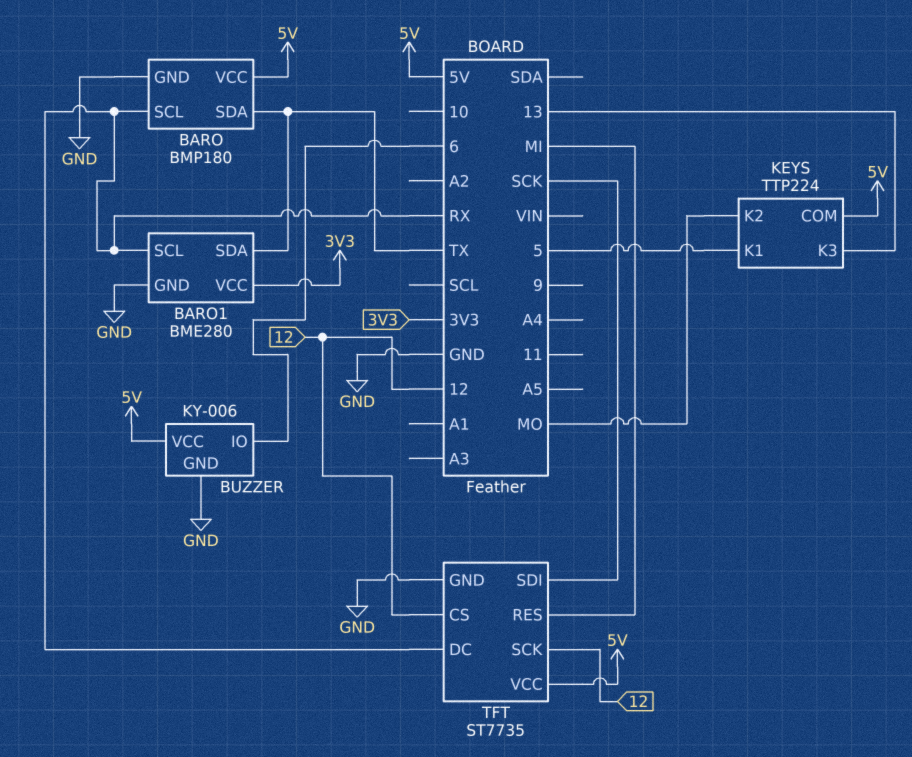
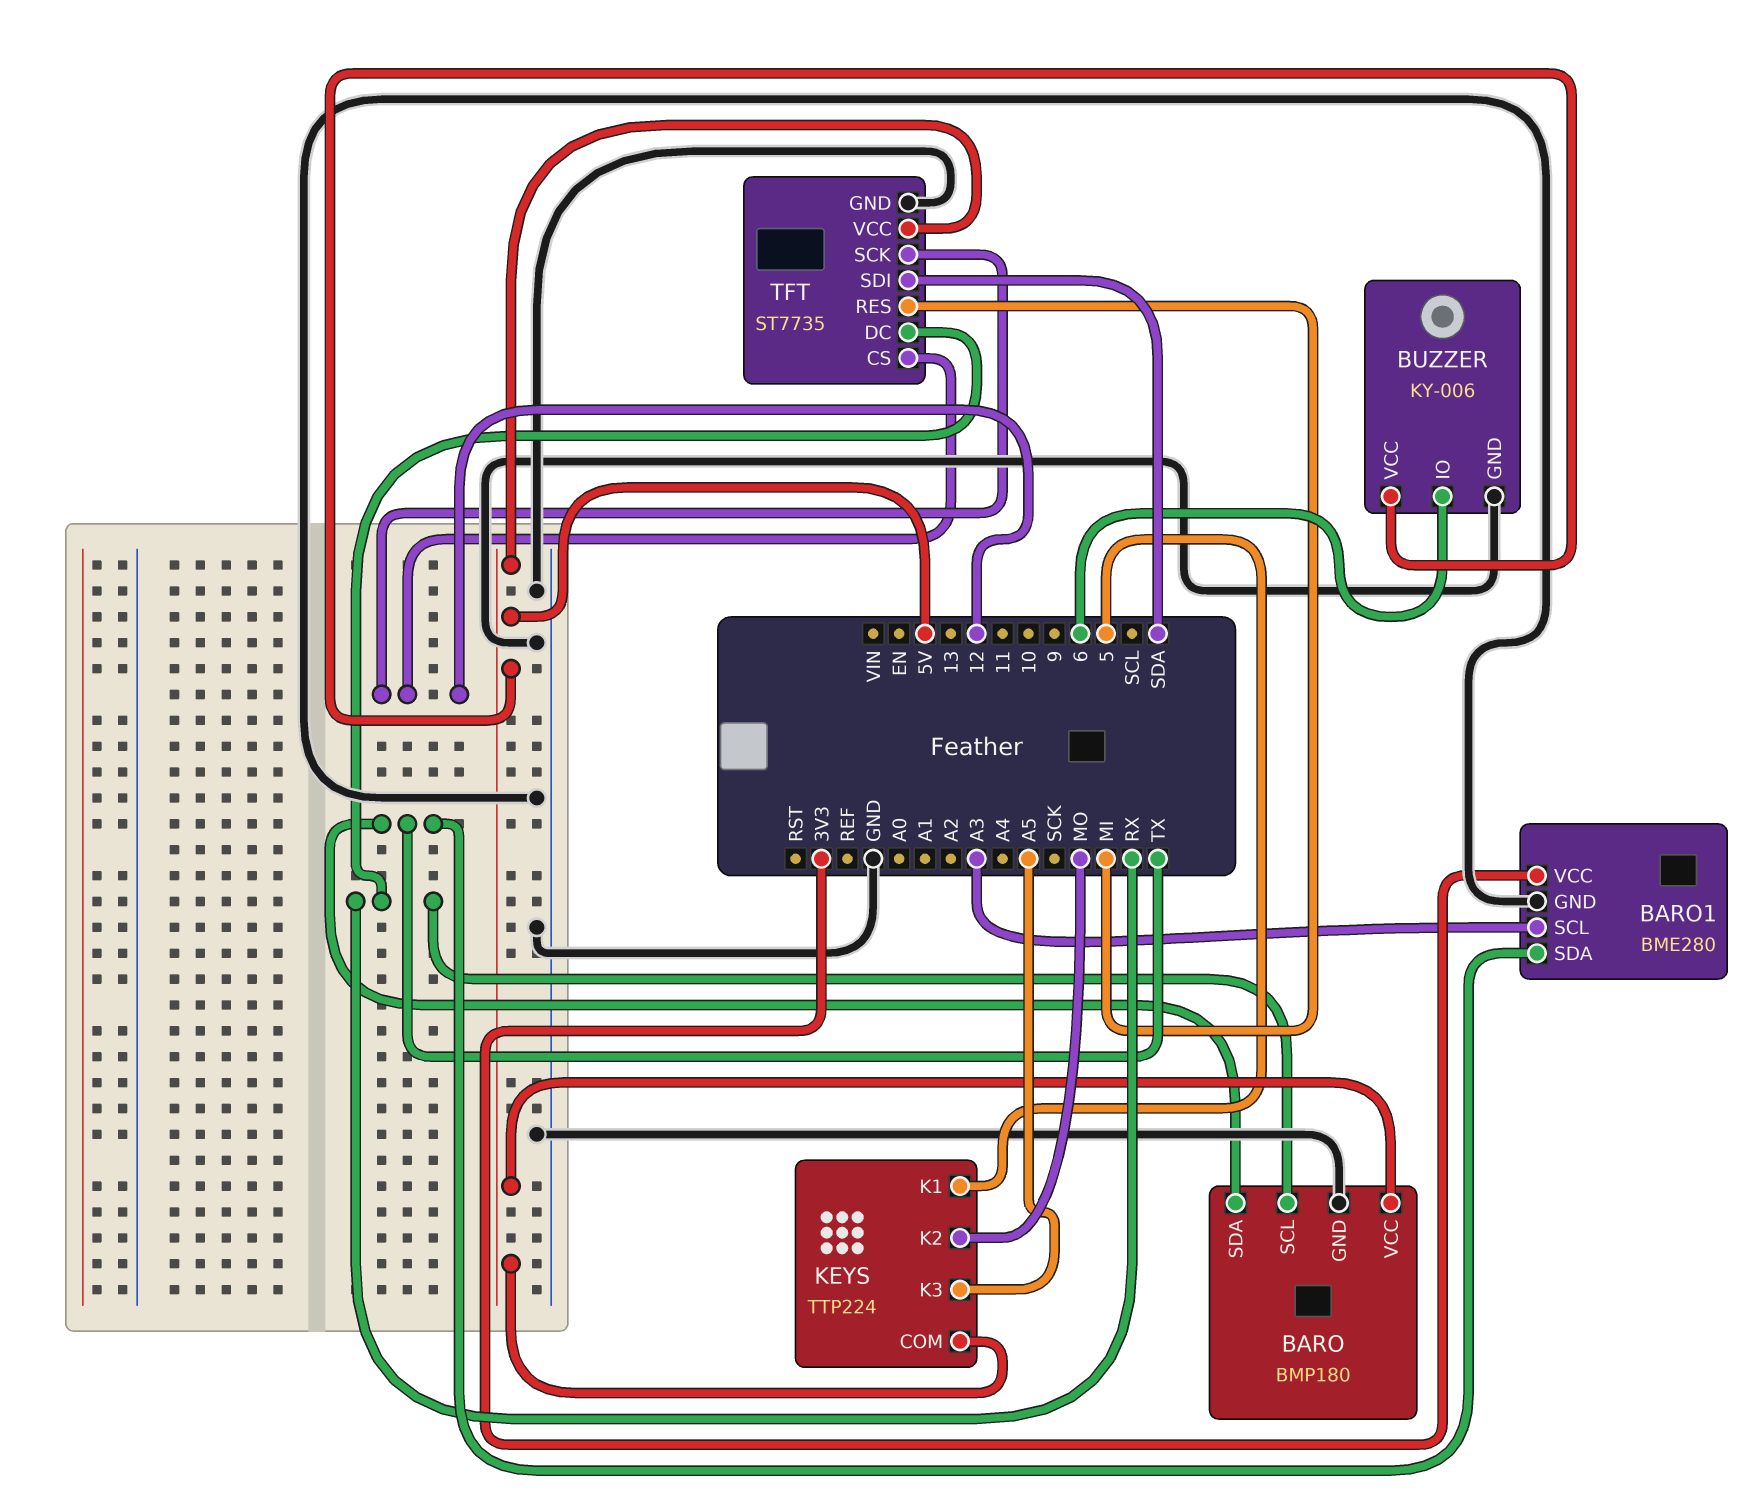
BARO1 pin SCL: RX -> A3
KEYS pin K3: 13 -> A5
TFT pin SDI: SCK -> SDA

